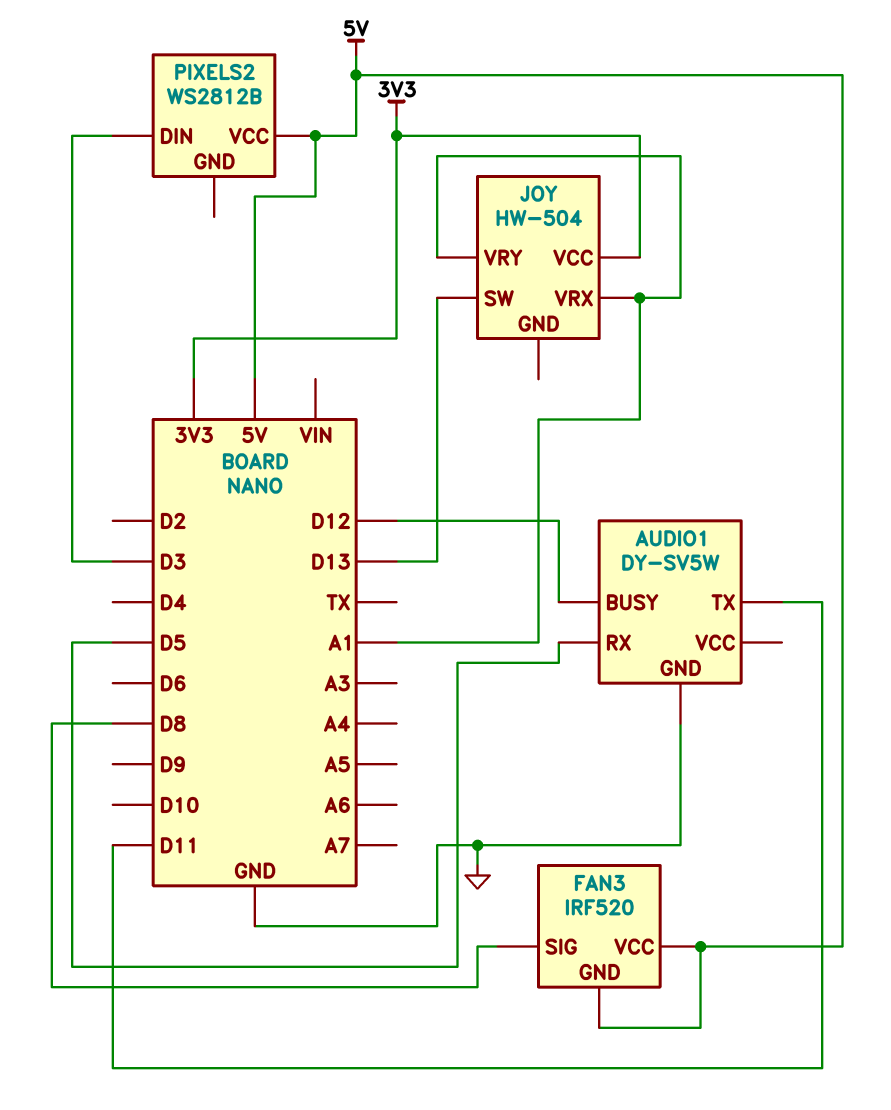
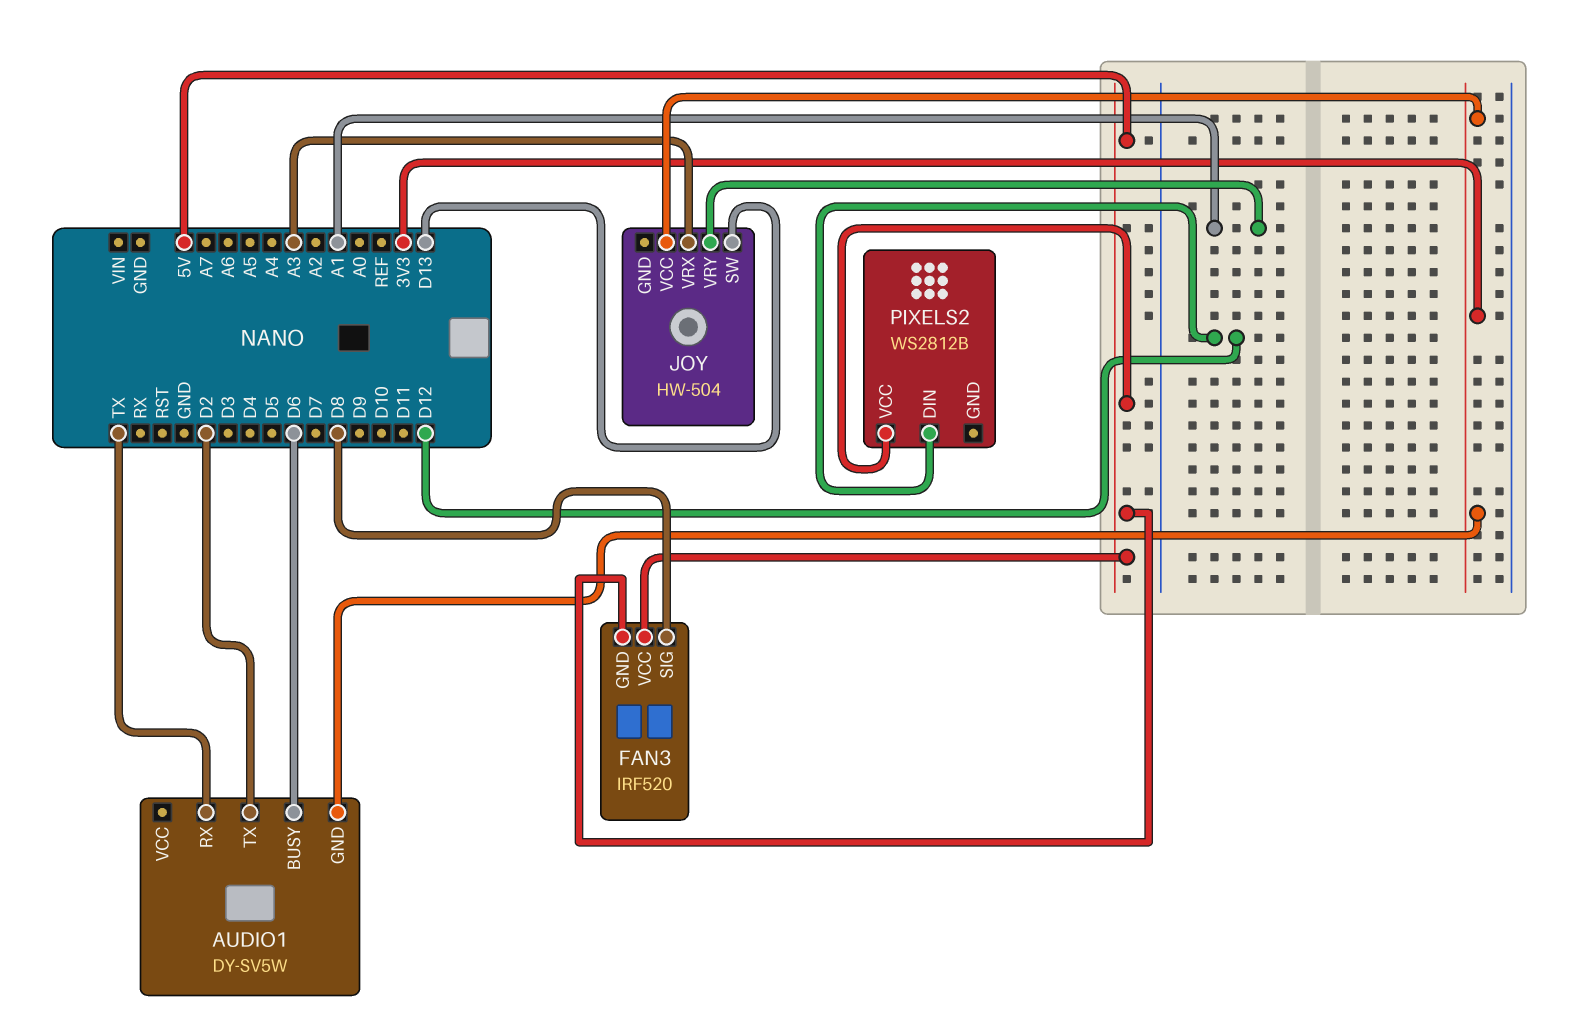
AUDIO1 pin BUSY: D12 -> D6
AUDIO1 pin GND: GND -> 3V3
AUDIO1 pin RX: D5 -> TX
AUDIO1 pin TX: D11 -> D2
JOY pin VRX: A1 -> A3
PIXELS2 pin DIN: D3 -> D12

